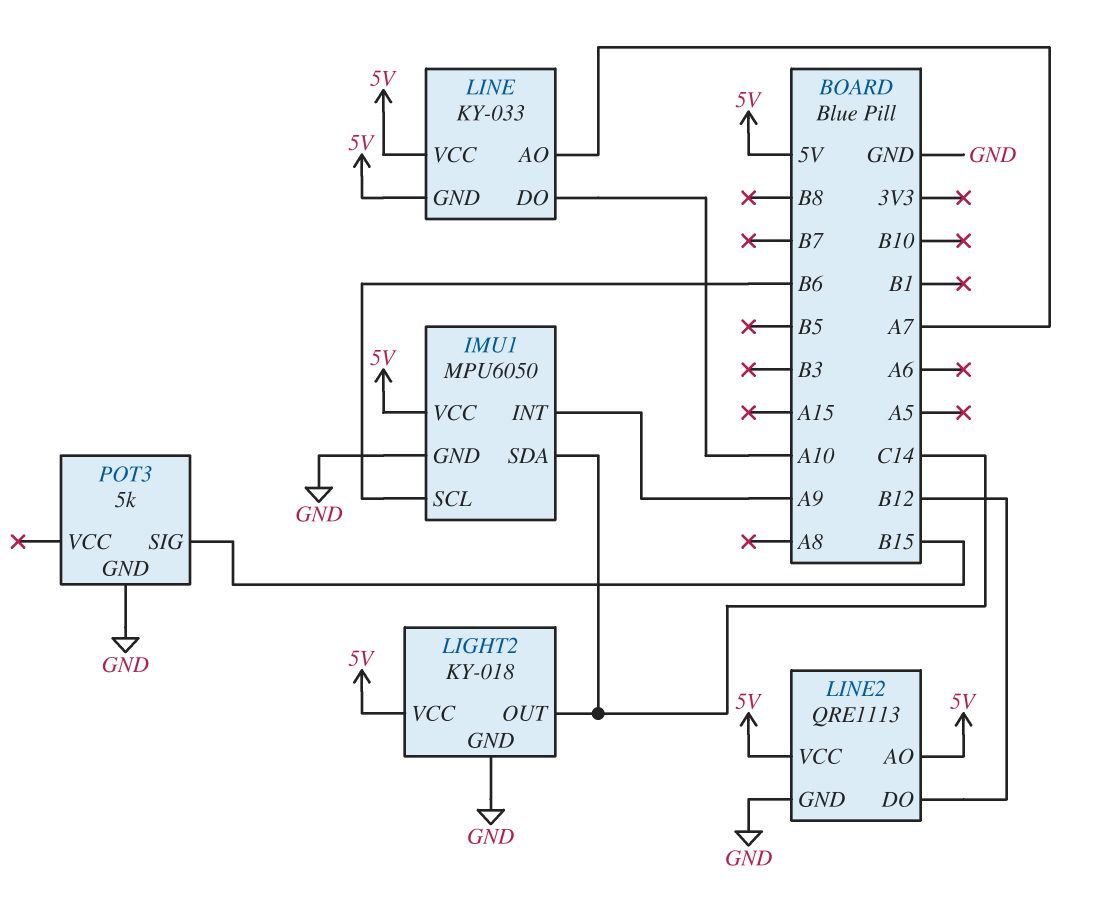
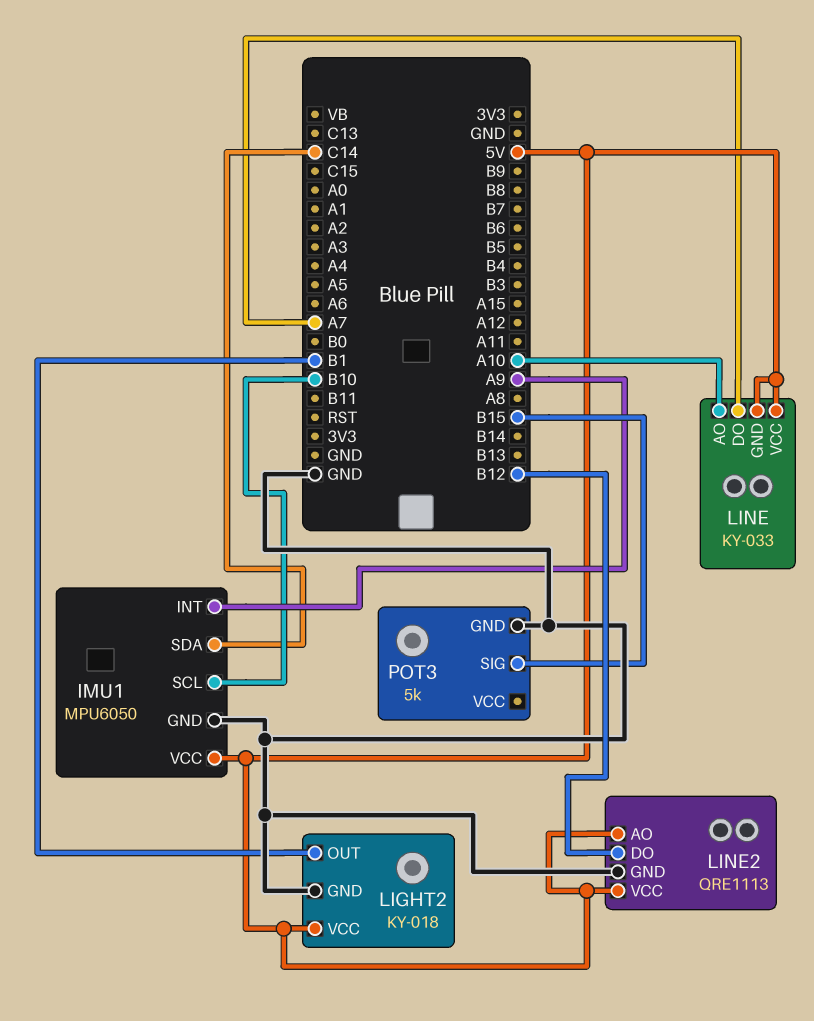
IMU1 pin SCL: B6 -> B10
LIGHT2 pin OUT: C14 -> B1
LINE pin AO: A7 -> A10
LINE pin DO: A10 -> A7

